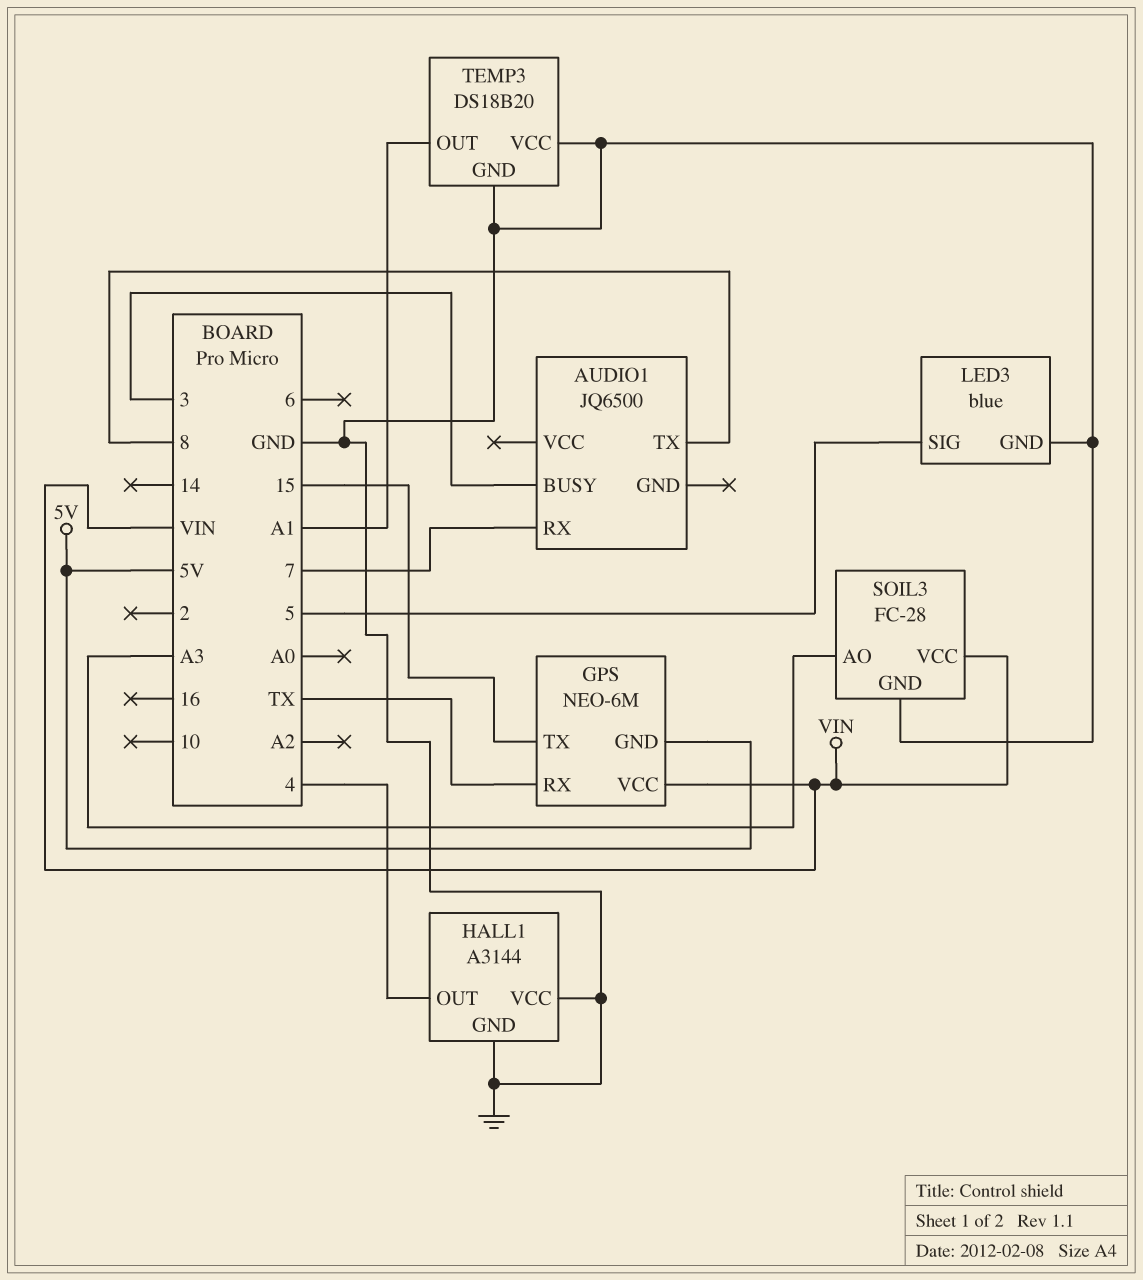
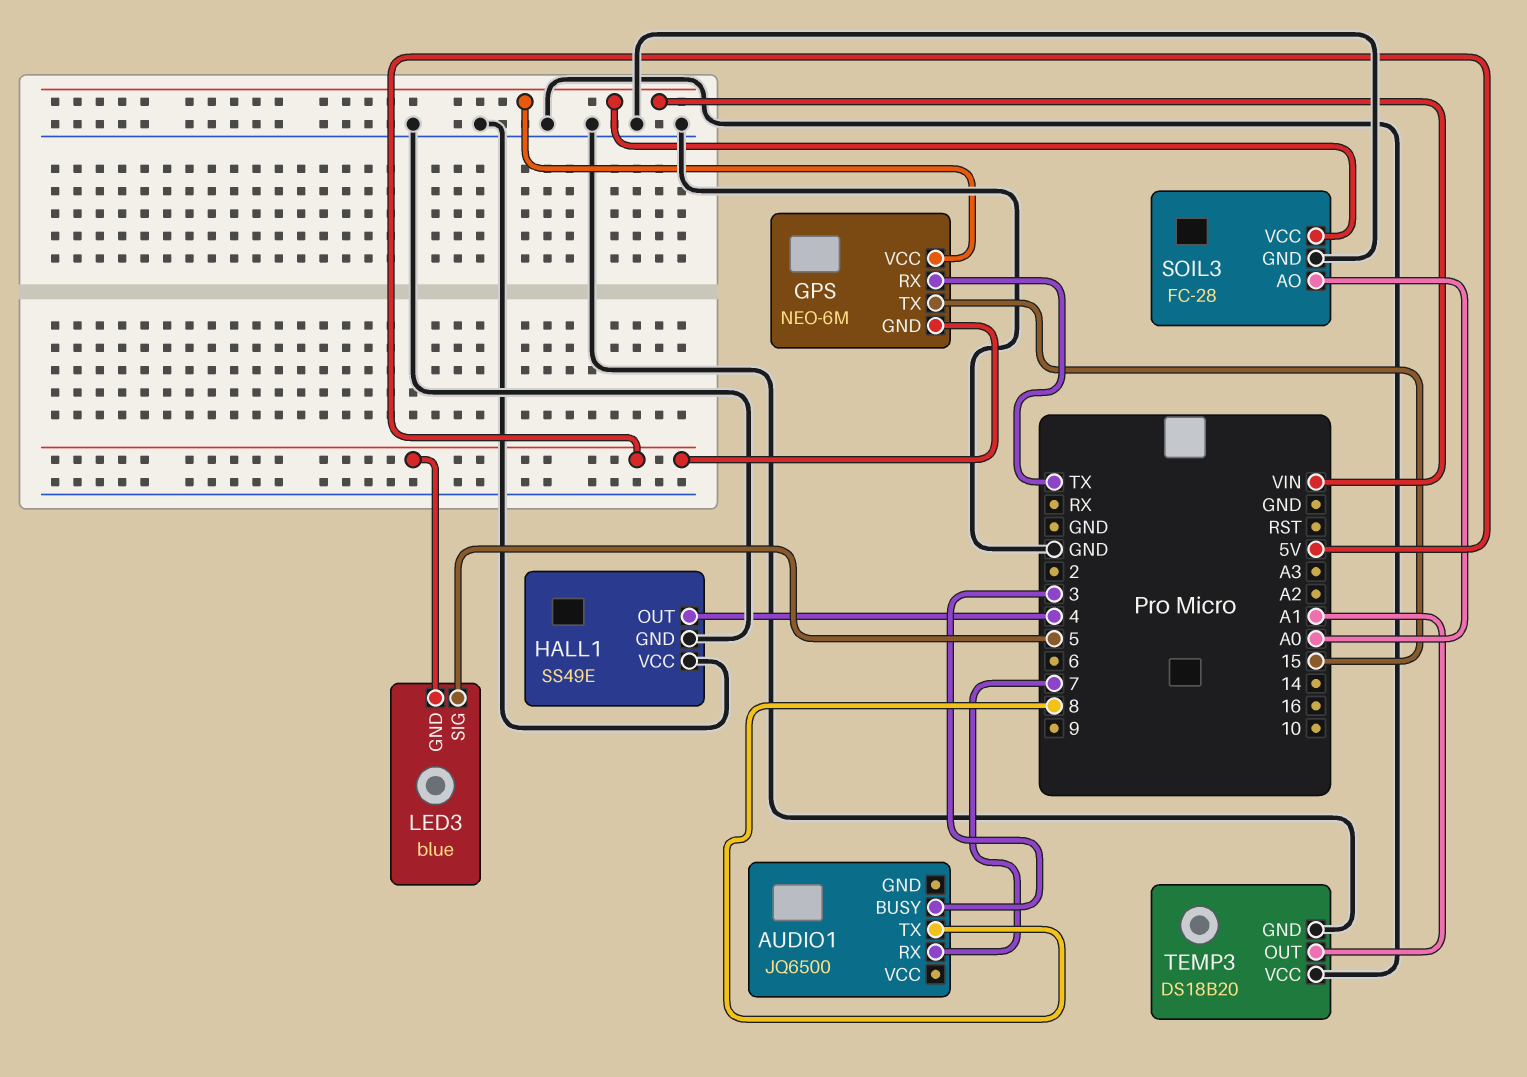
HALL1: A3144 -> SS49E
LED3 pin GND: GND -> 5V
SOIL3 pin AO: A3 -> A0

